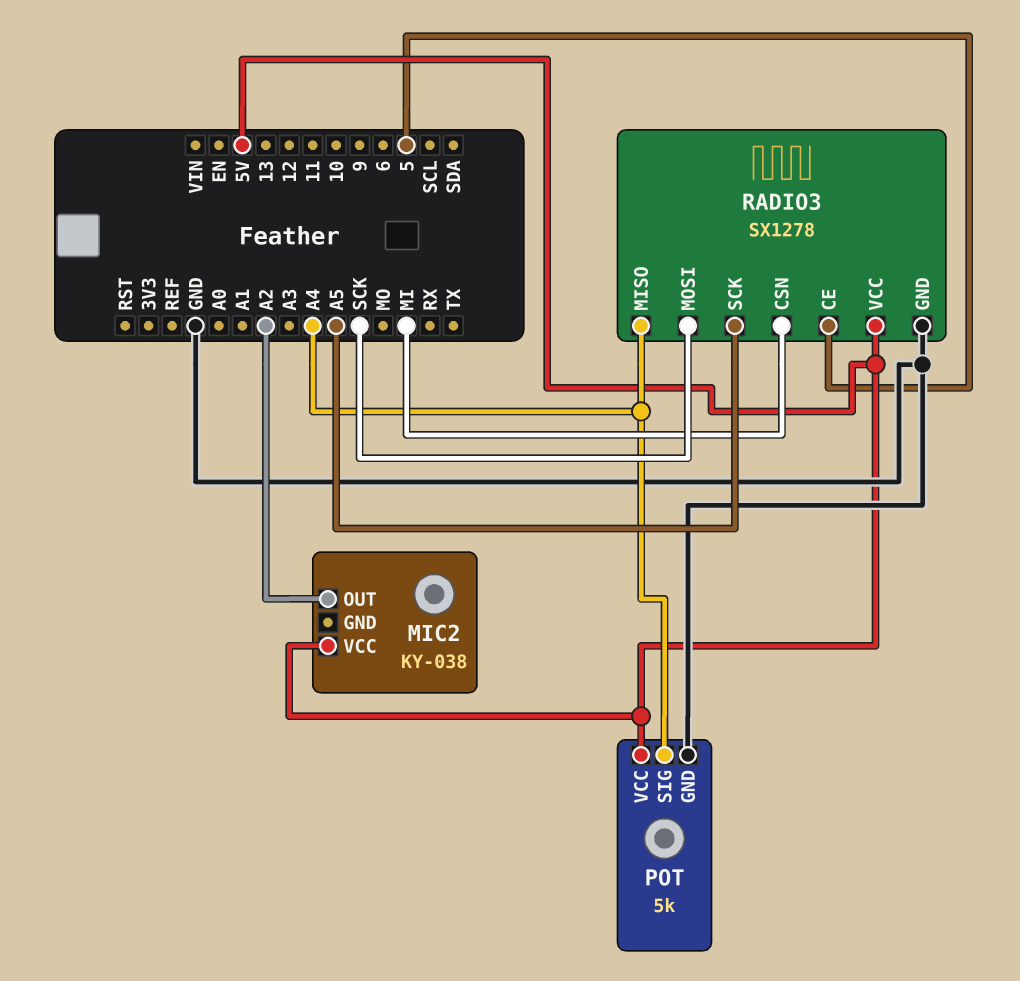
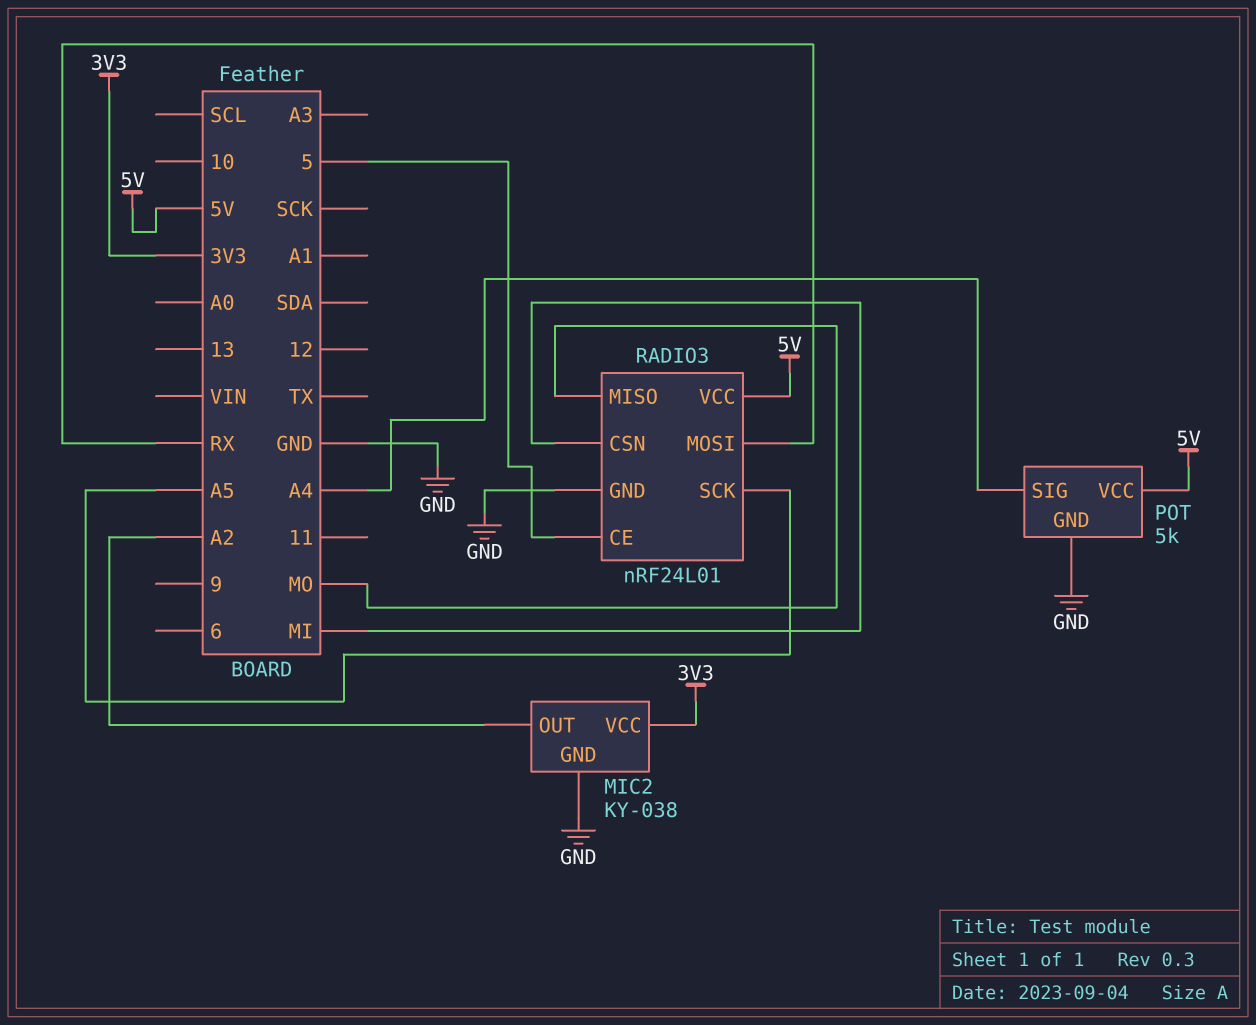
MIC2 pin GND: none -> GND
MIC2 pin VCC: 5V -> 3V3
RADIO3: SX1278 -> nRF24L01
RADIO3 pin MISO: A4 -> MO
RADIO3 pin MOSI: SCK -> RX

